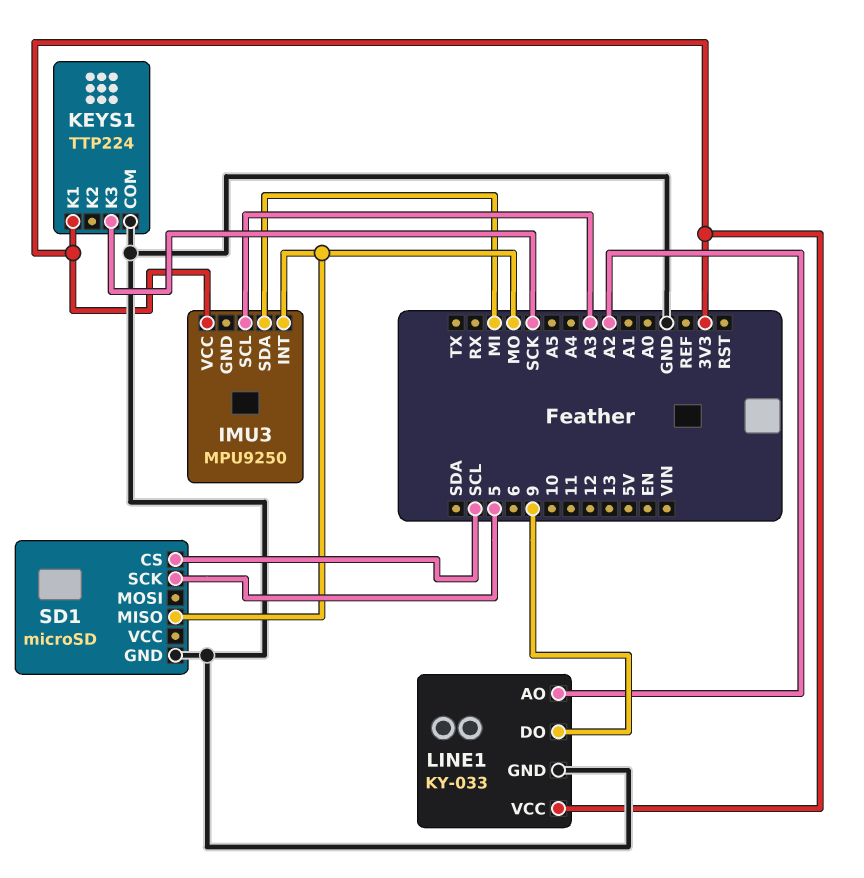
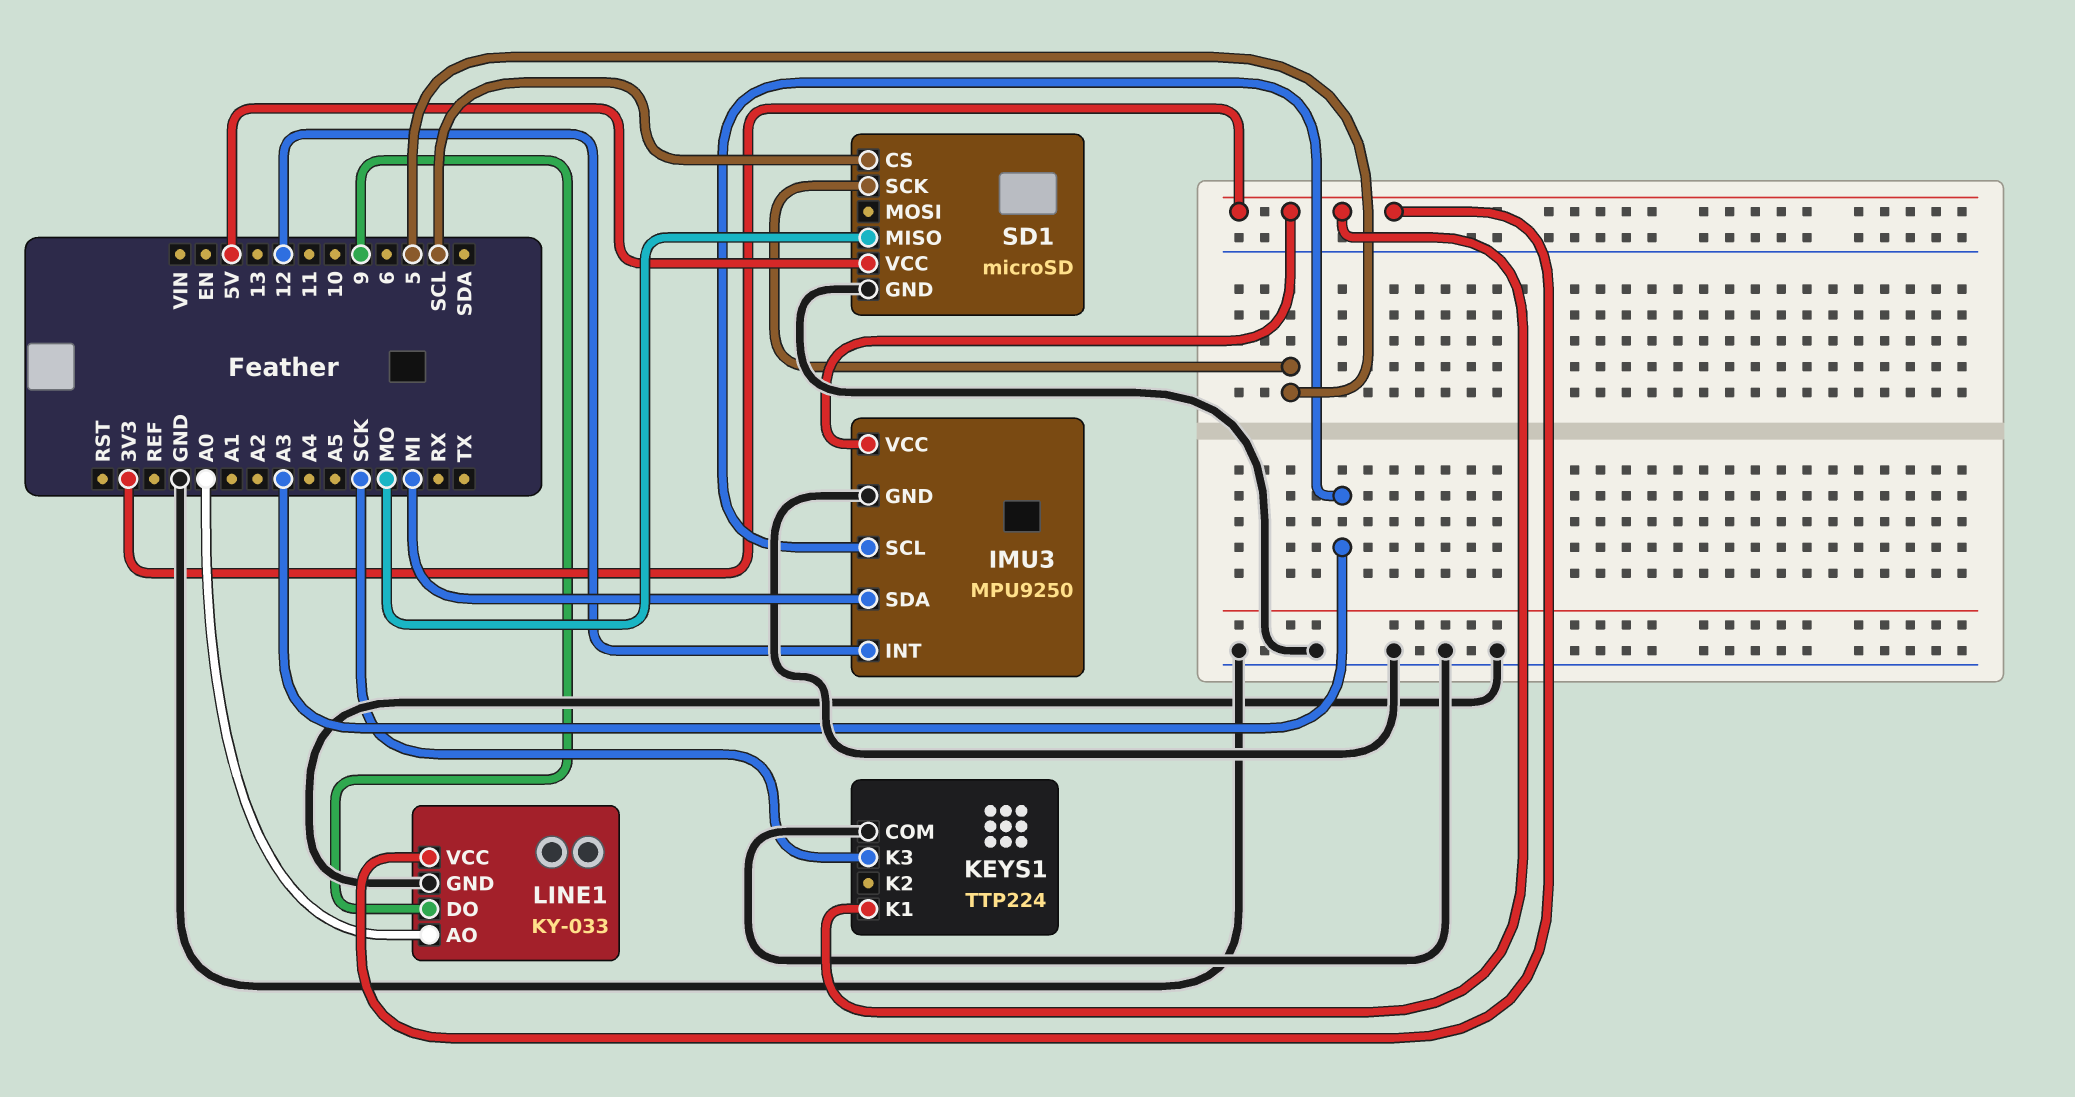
IMU3 pin GND: none -> GND
IMU3 pin INT: MO -> 12
LINE1 pin AO: A2 -> A0
SD1 pin VCC: none -> 5V

